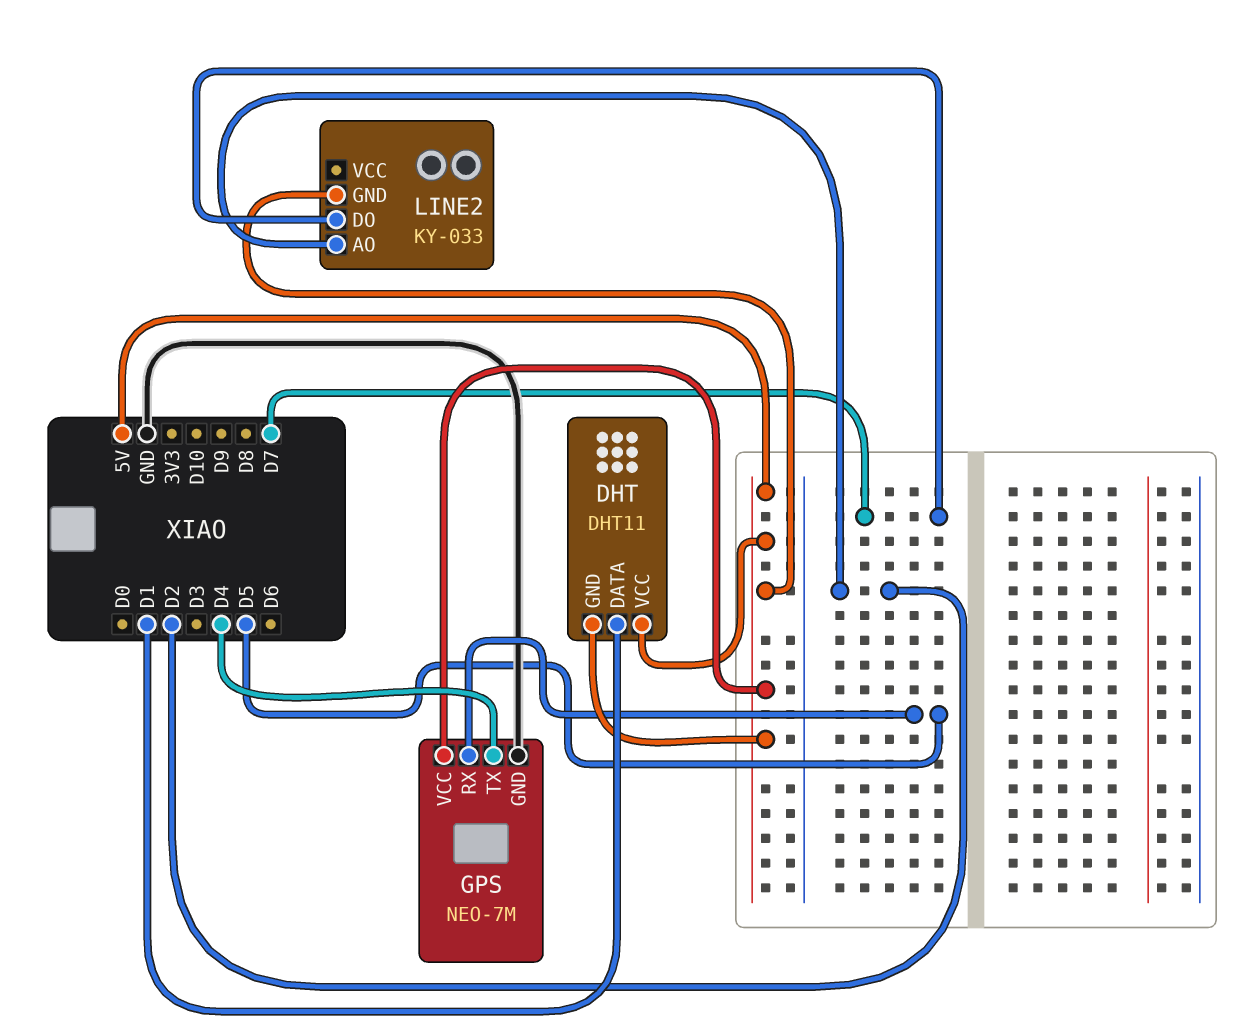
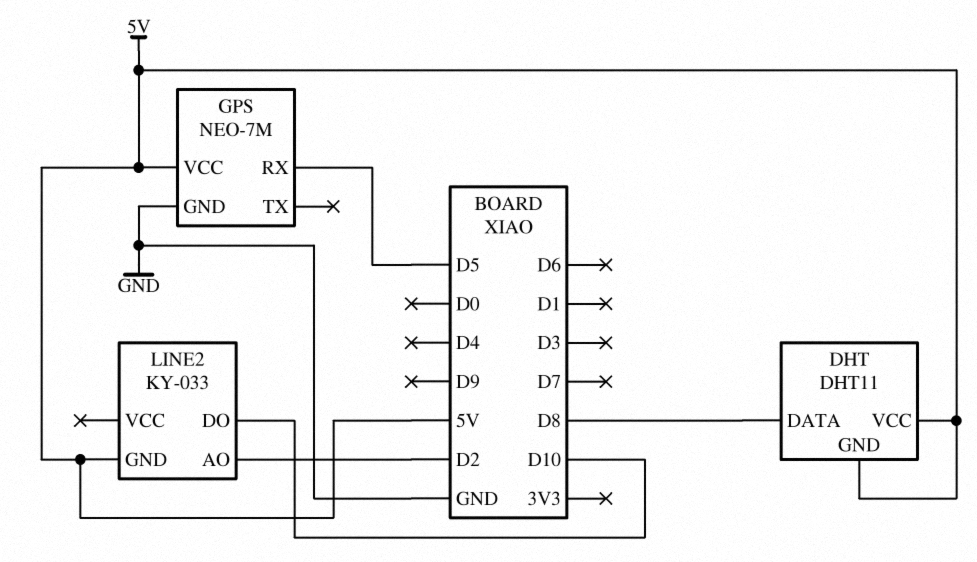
DHT pin DATA: D1 -> D8
GPS pin TX: D4 -> none
LINE2 pin DO: D7 -> D10

